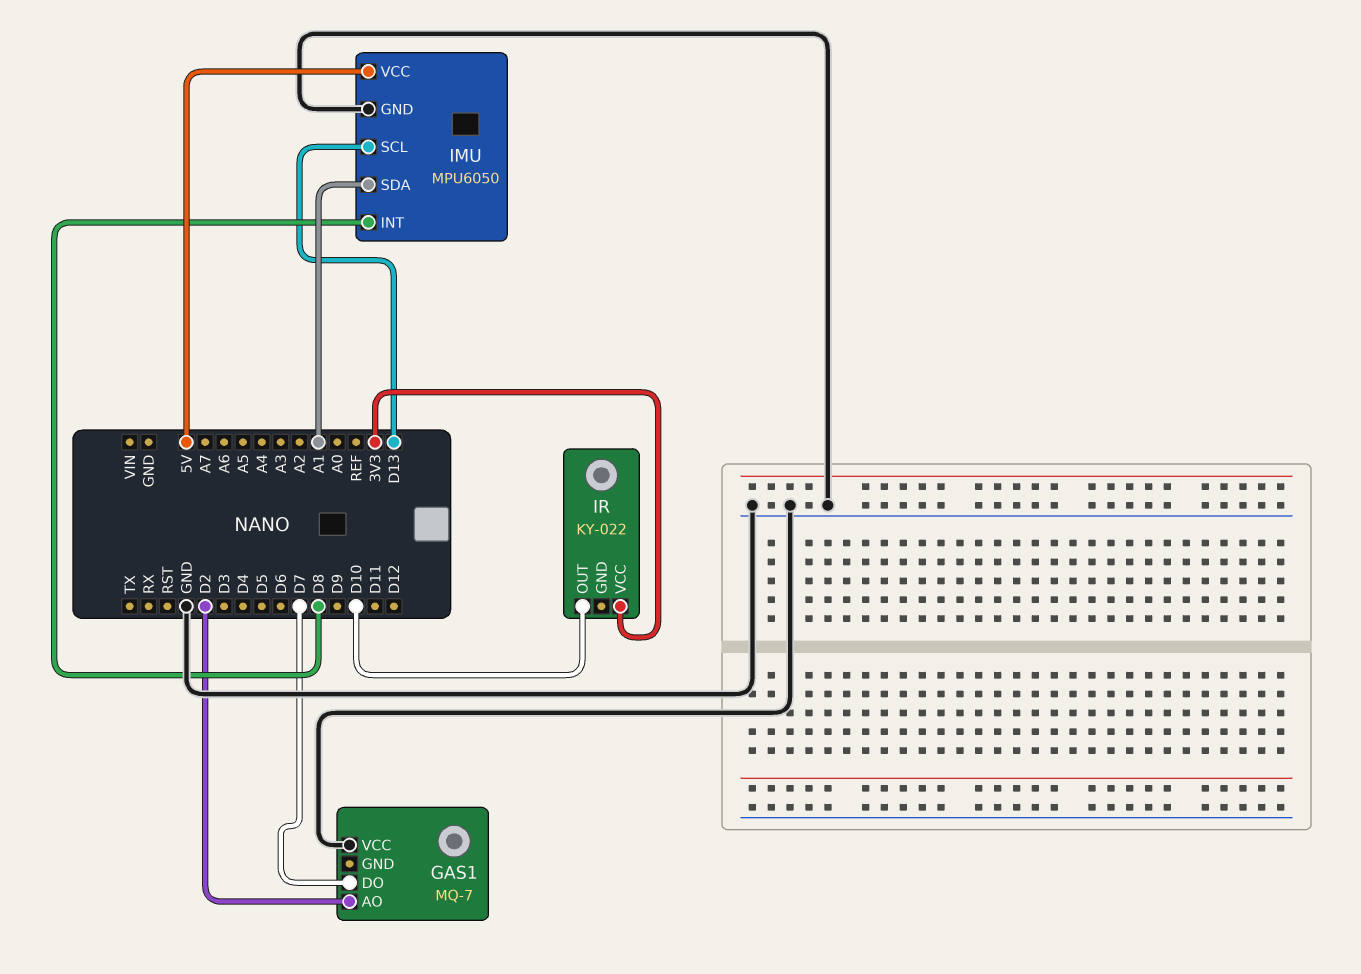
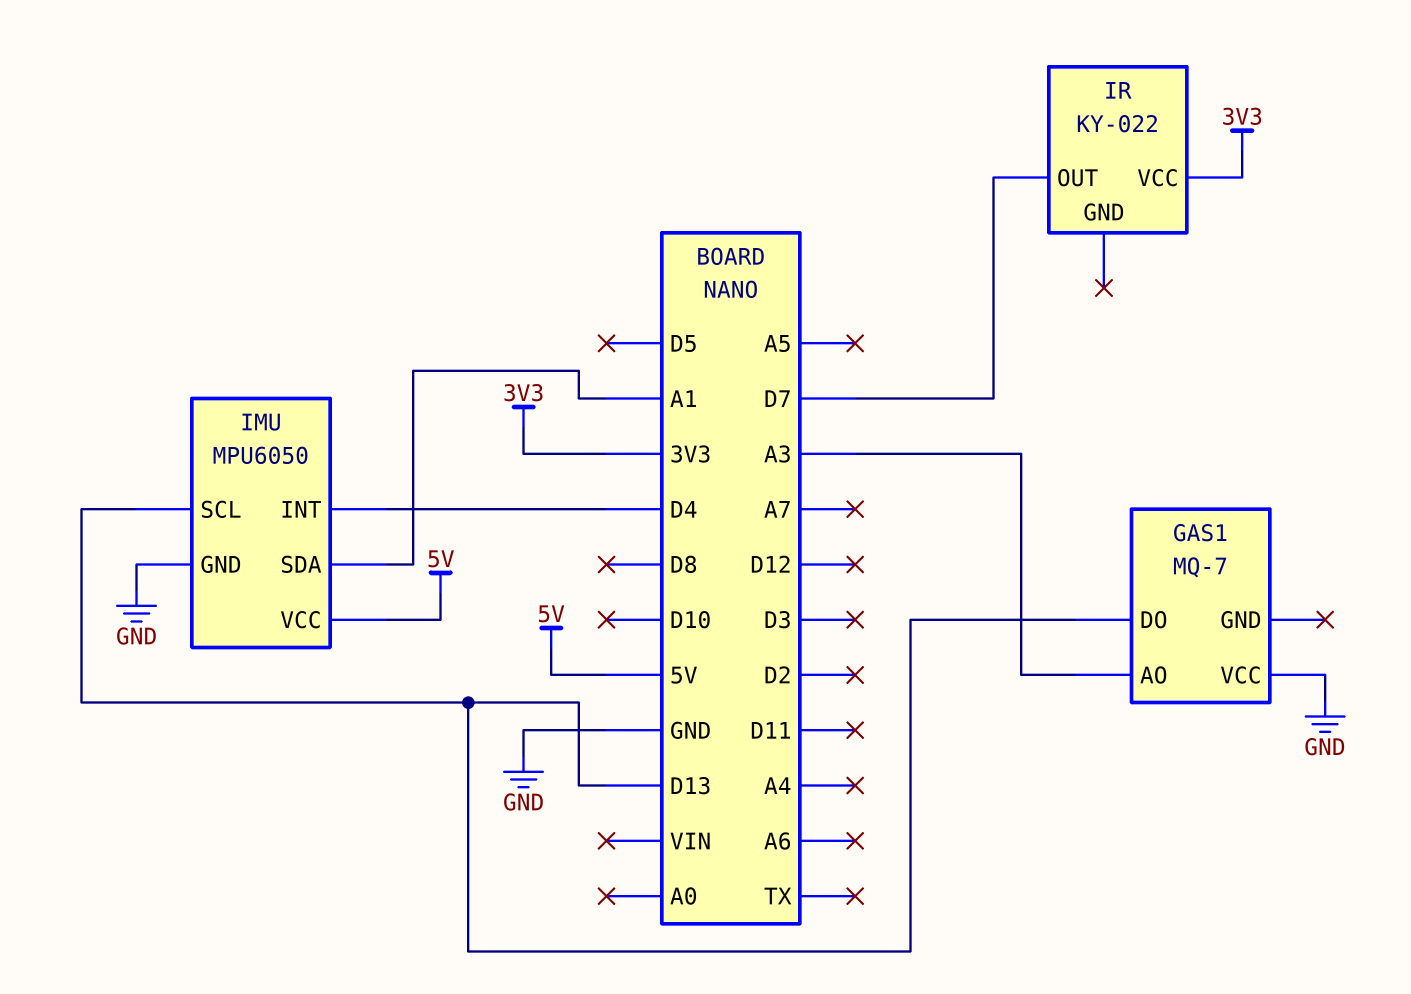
GAS1 pin AO: D2 -> A3
GAS1 pin DO: D7 -> D13
IMU pin INT: D8 -> D4
IR pin OUT: D10 -> D7

